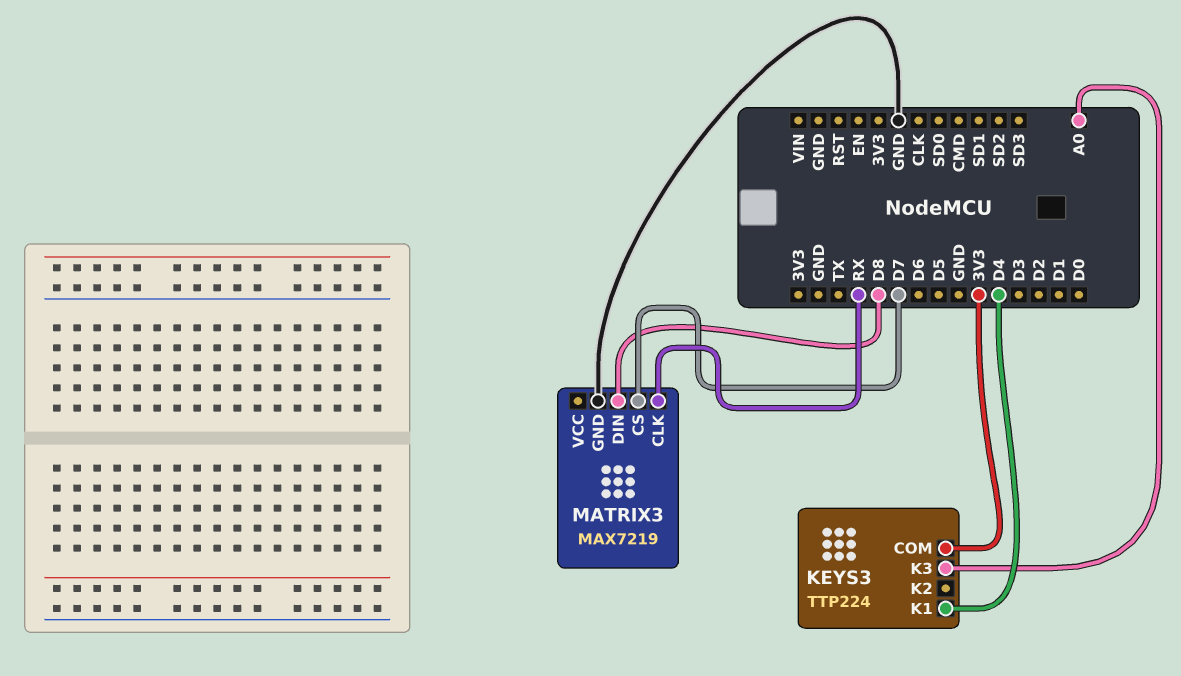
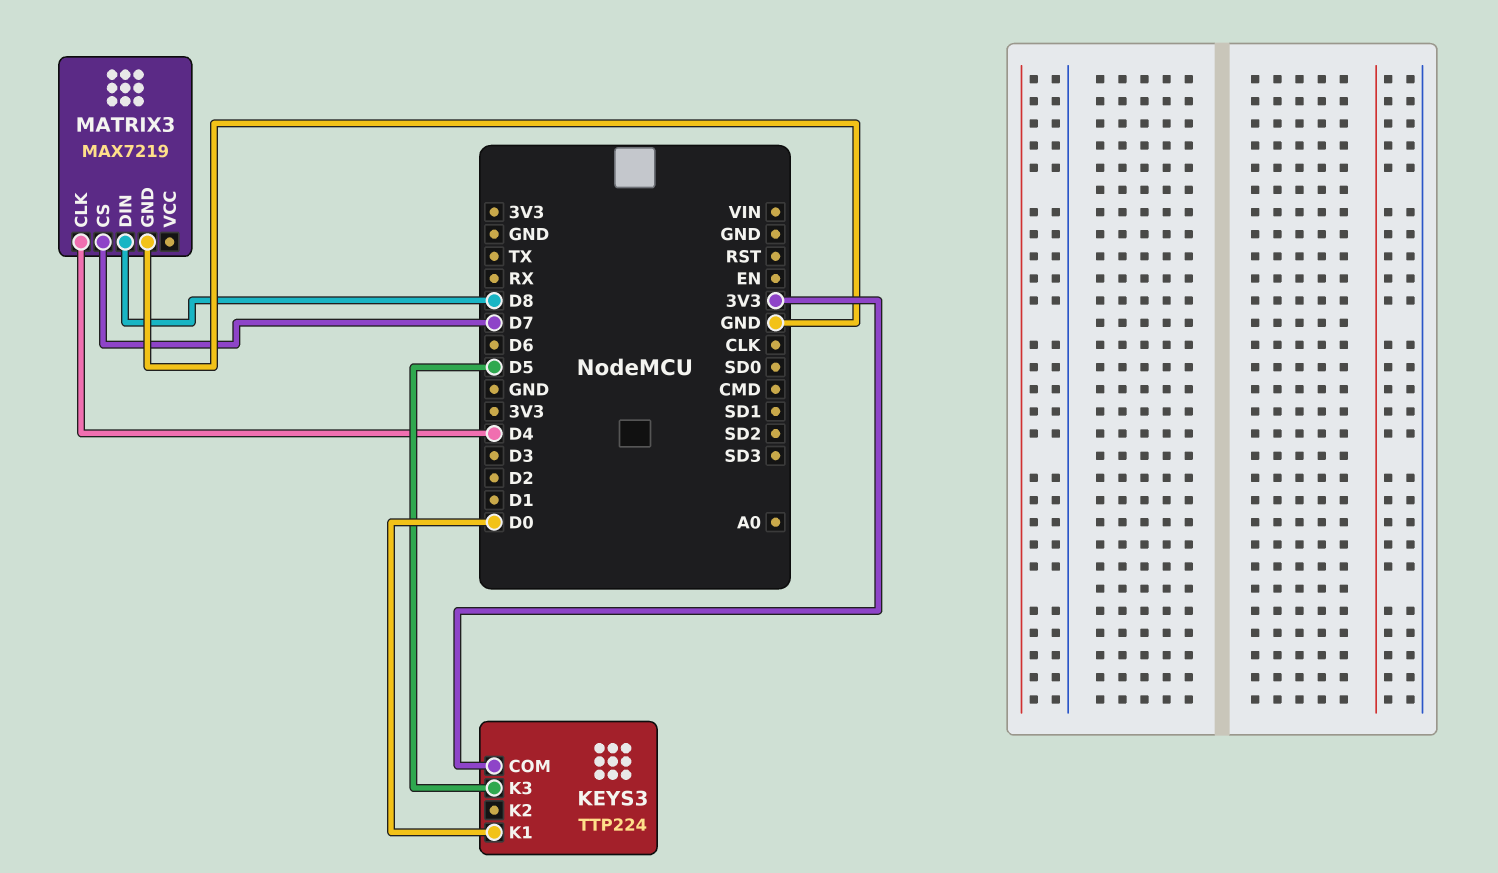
KEYS3 pin K1: D4 -> D0
KEYS3 pin K3: A0 -> D5
MATRIX3 pin CLK: RX -> D4

